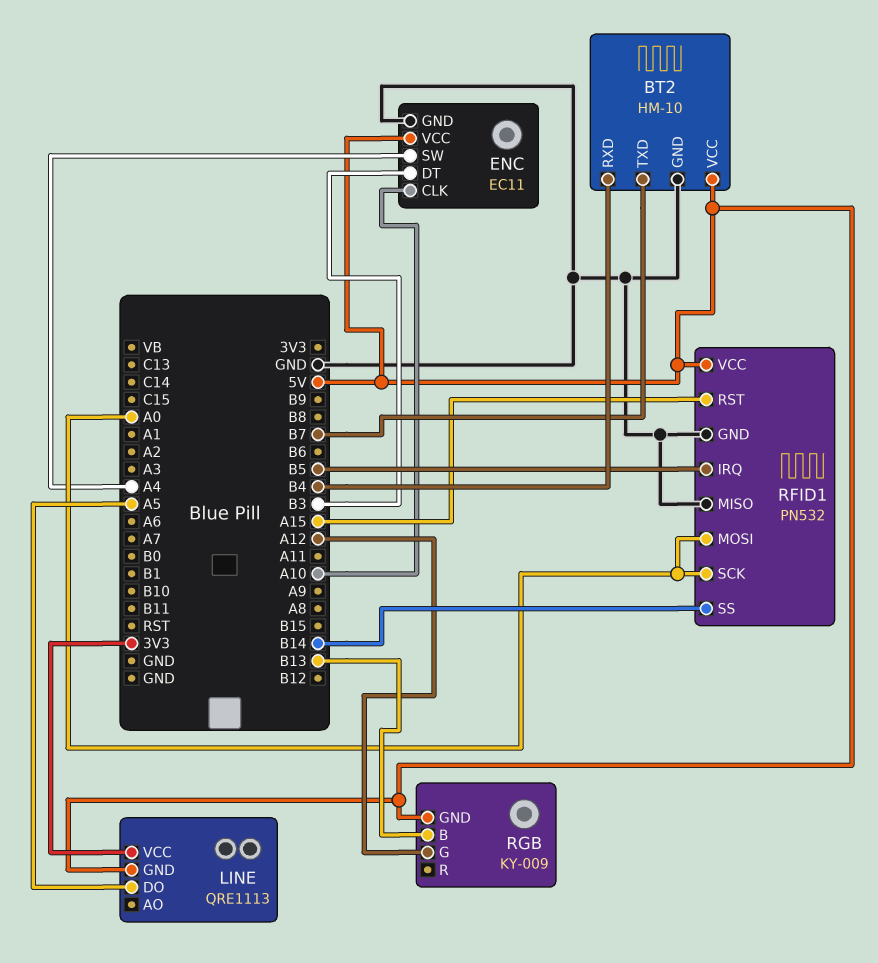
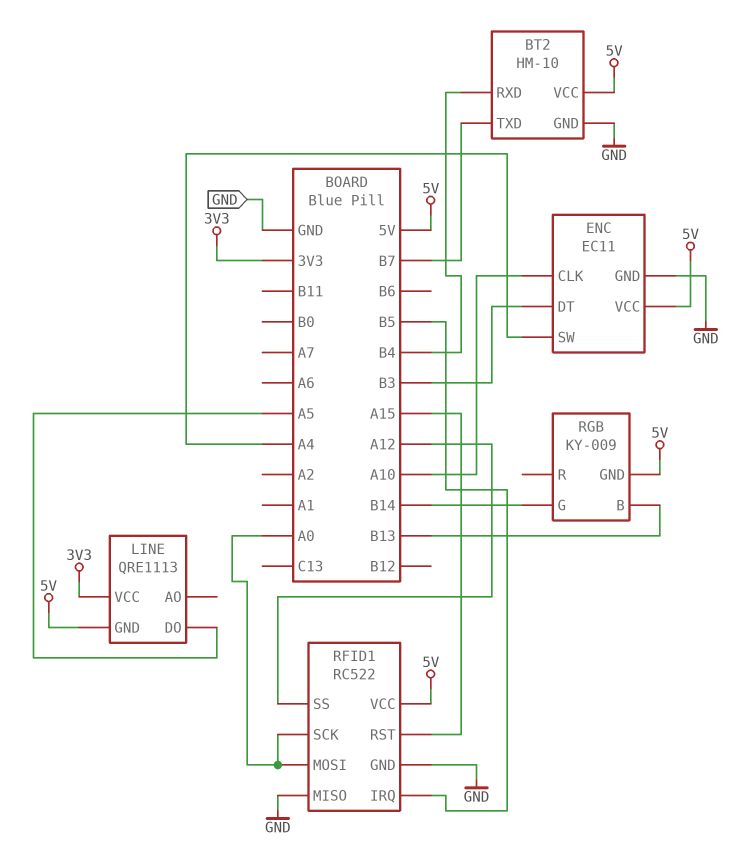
RFID1: PN532 -> RC522
RFID1 pin SS: B14 -> A12
RGB pin G: A12 -> B14

